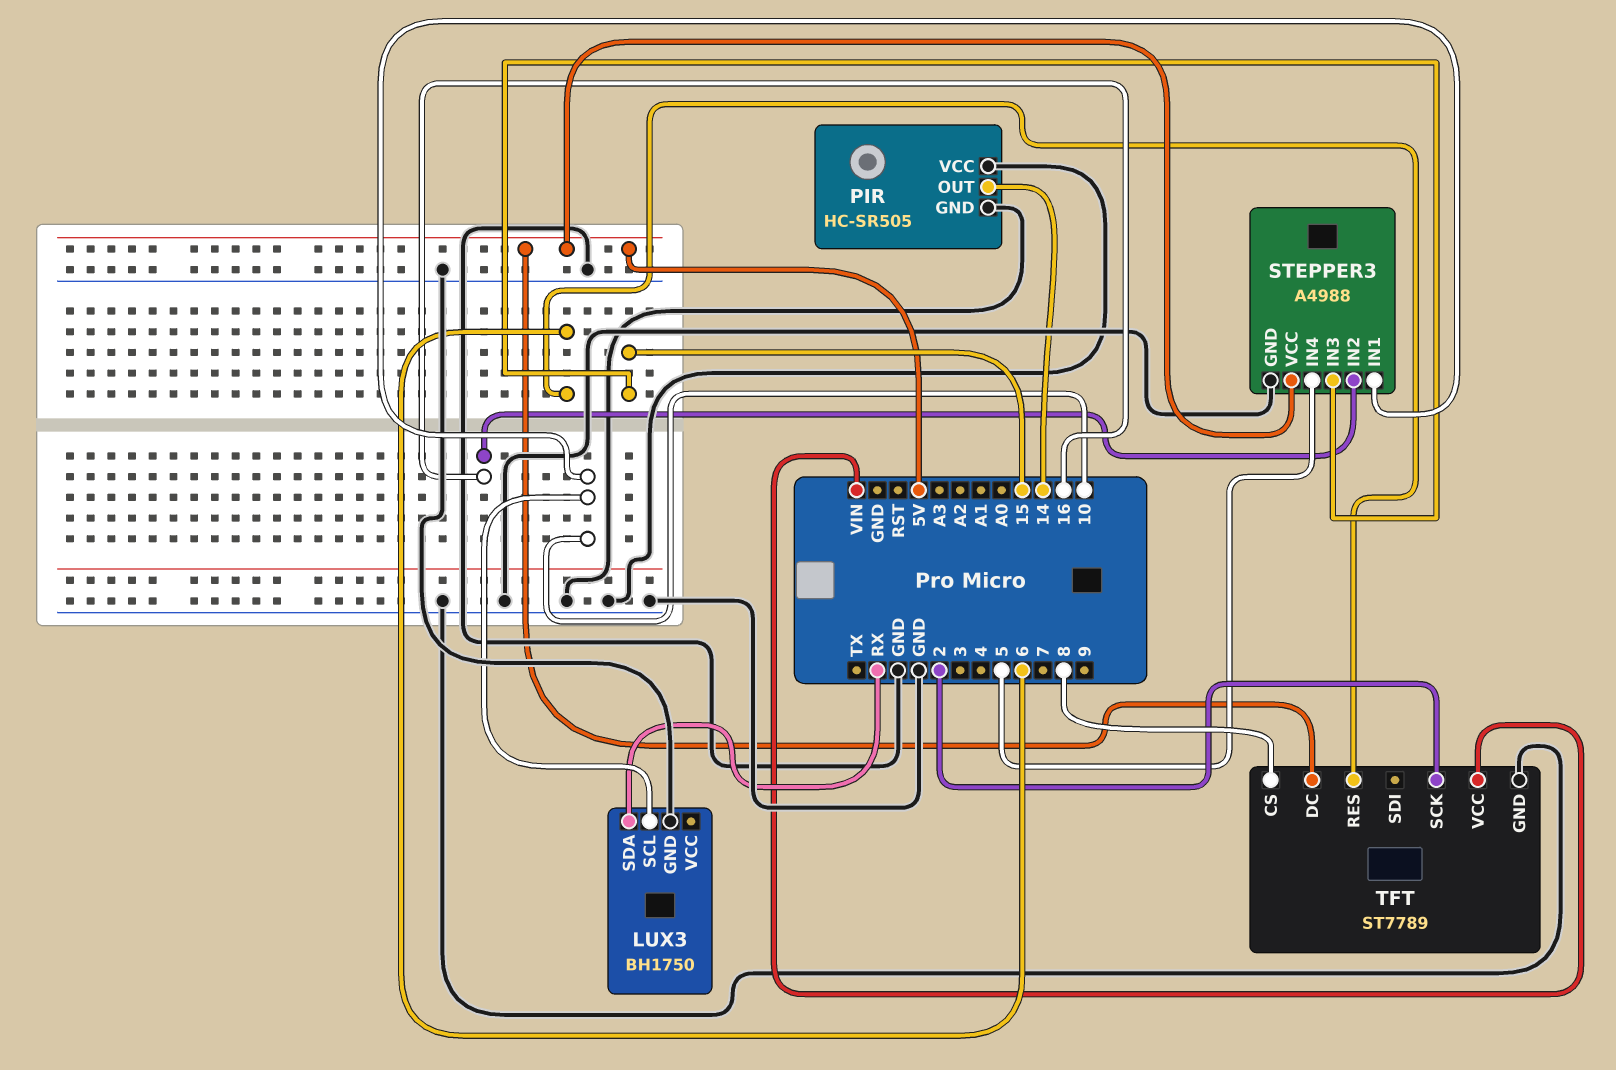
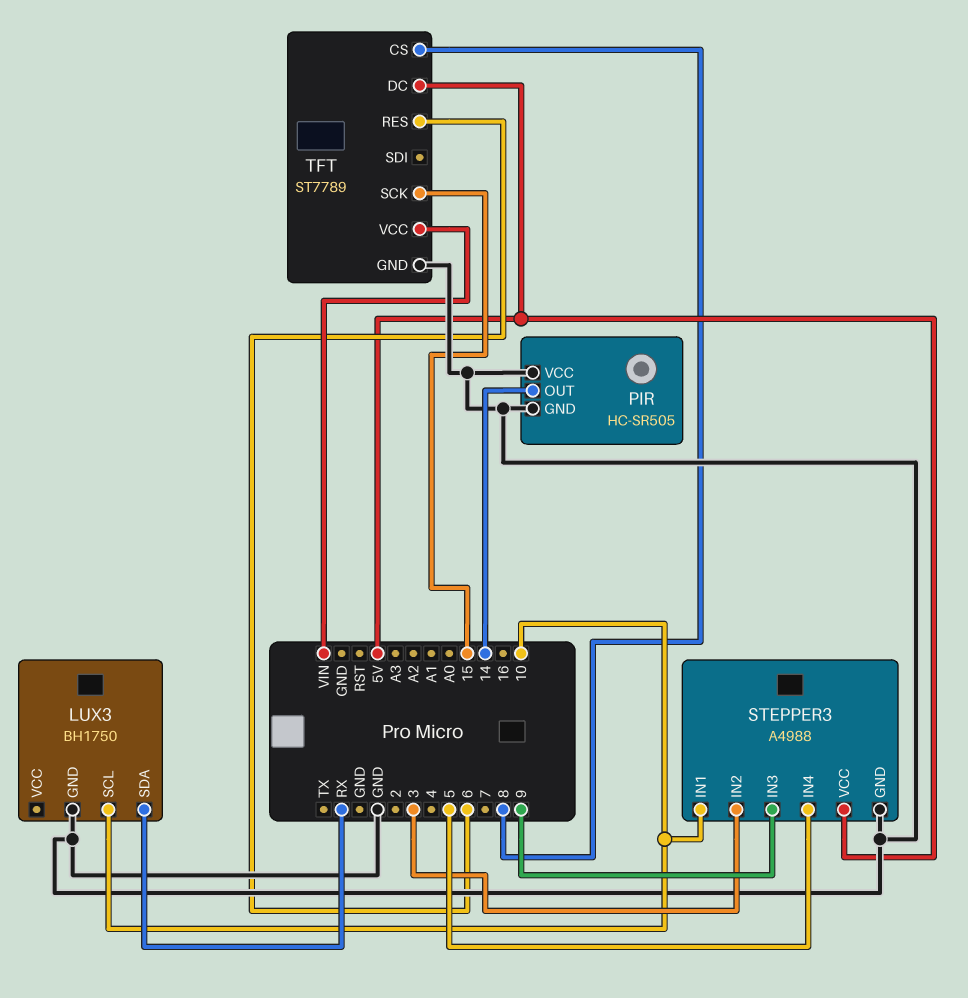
STEPPER3 pin IN2: 16 -> 3
STEPPER3 pin IN3: 15 -> 9
TFT pin SCK: 2 -> 15

